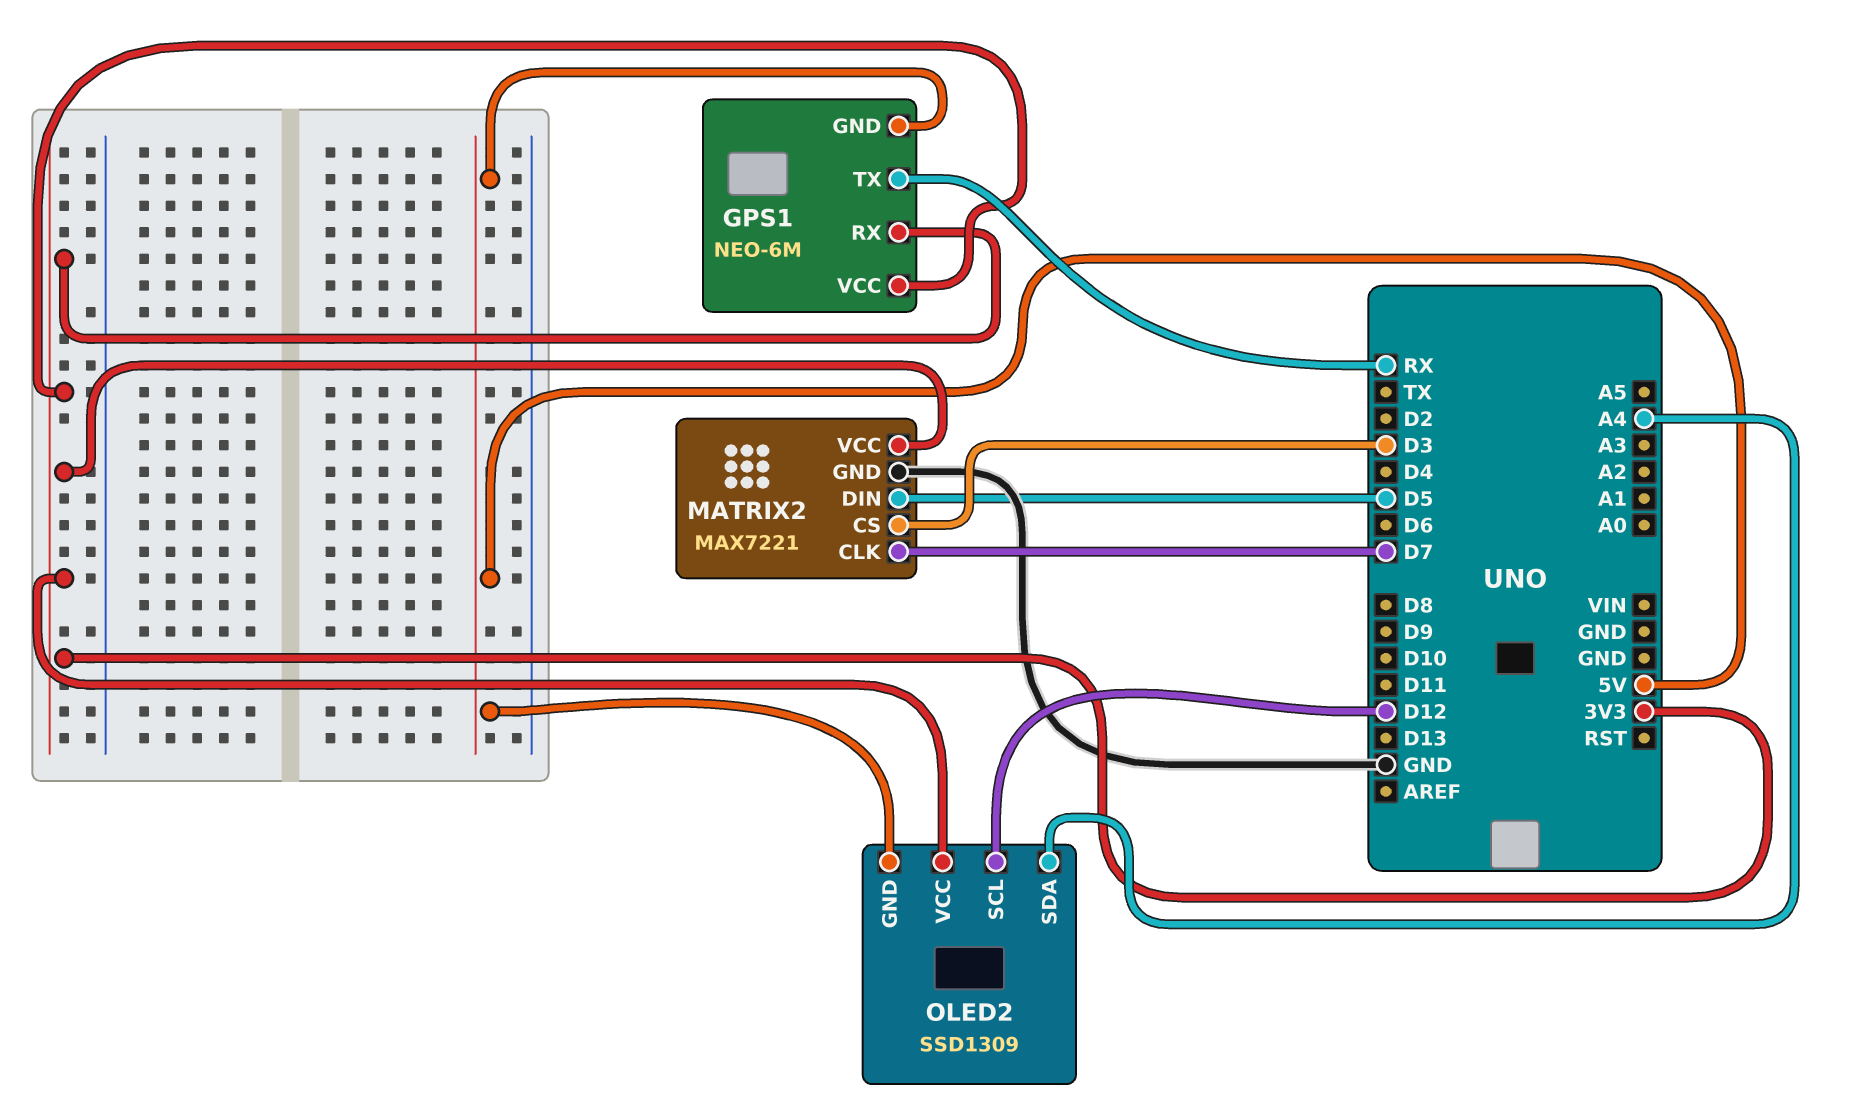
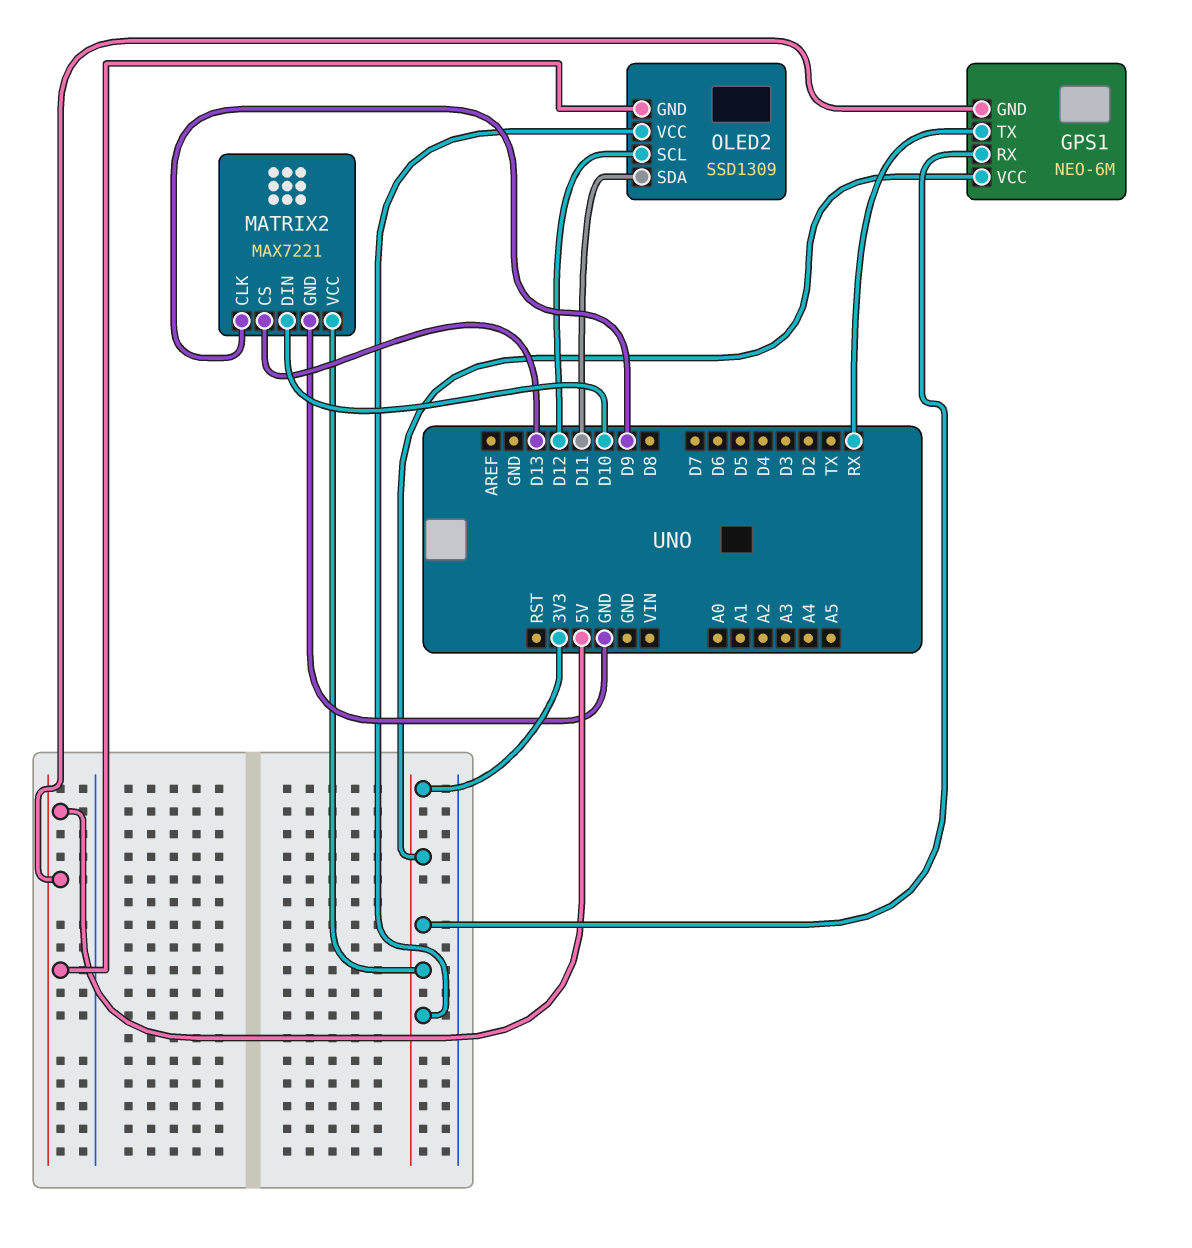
MATRIX2 pin CLK: D7 -> D9
MATRIX2 pin CS: D3 -> D13
MATRIX2 pin DIN: D5 -> D10
OLED2 pin SDA: A4 -> D11

